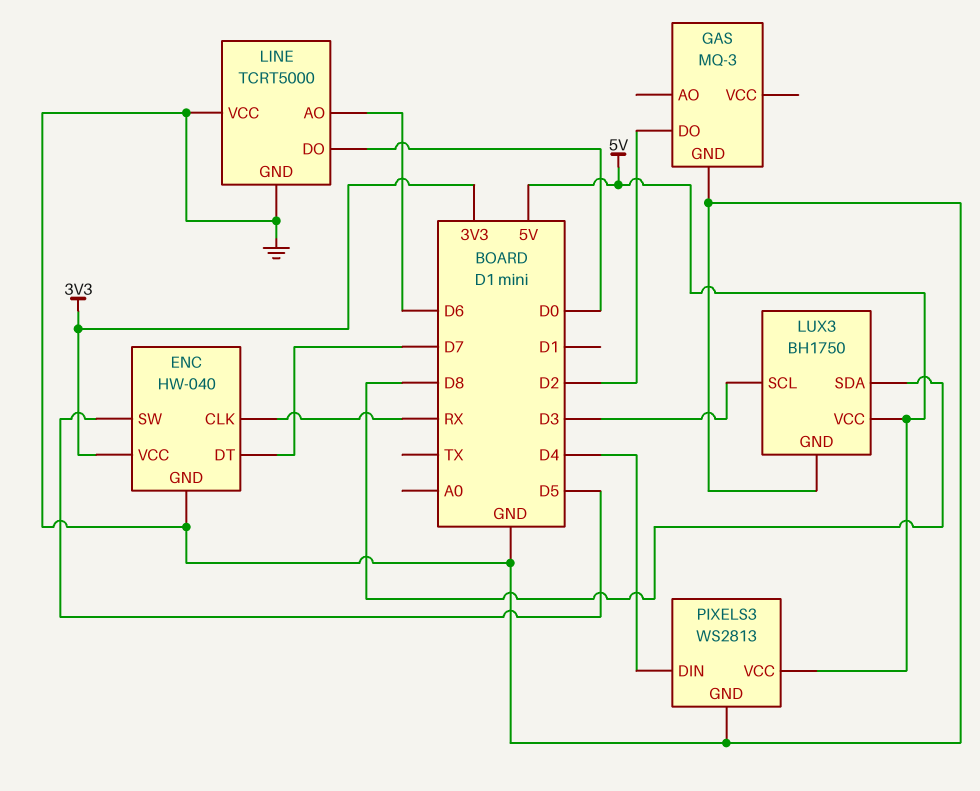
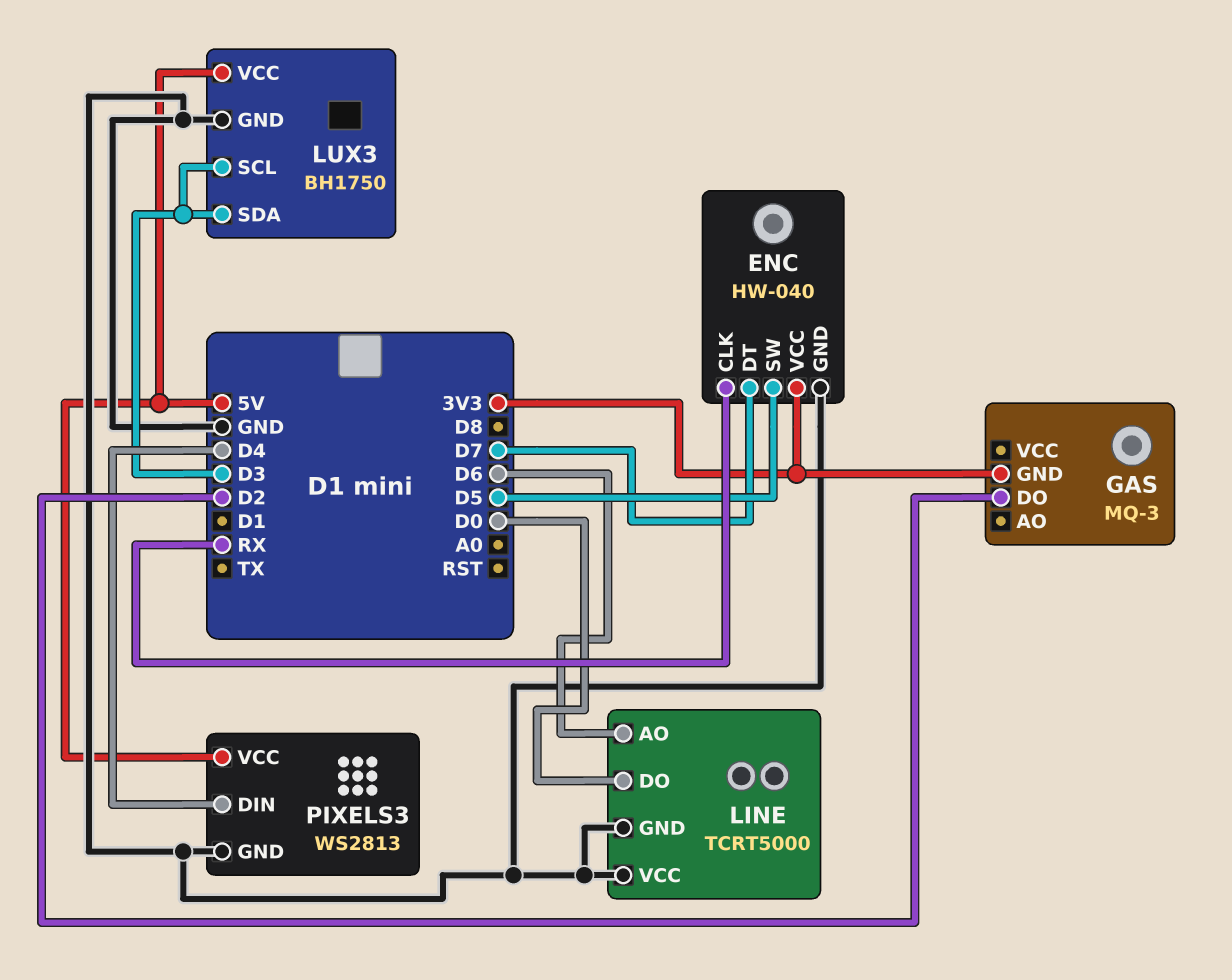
GAS pin GND: GND -> 3V3
LUX3 pin SDA: D8 -> D3

